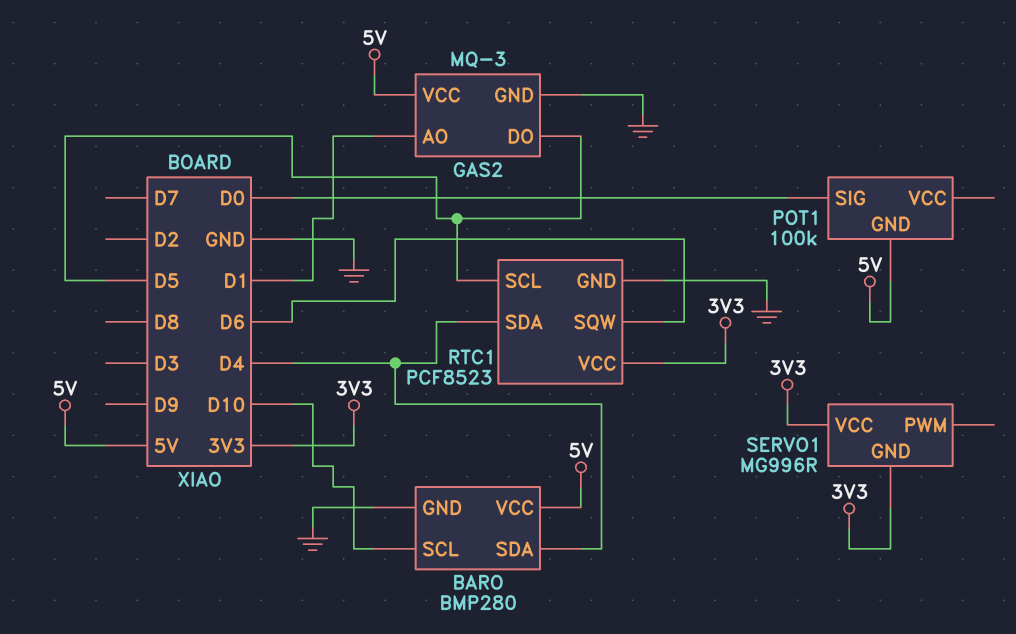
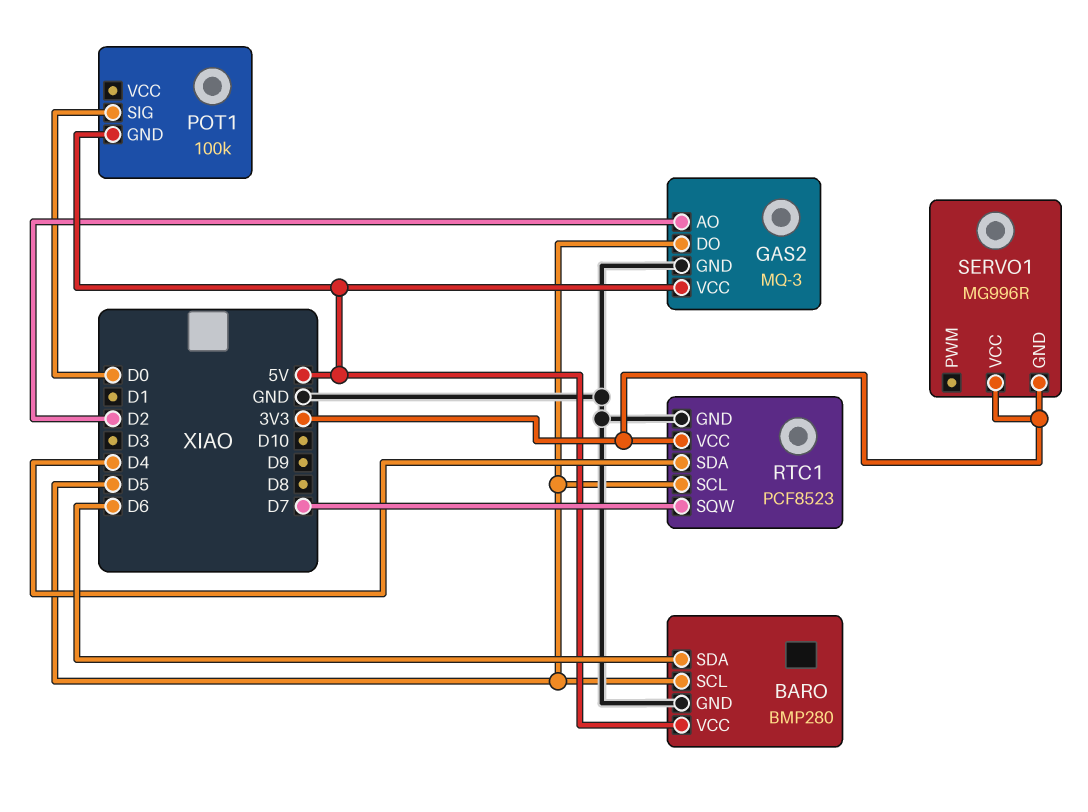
BARO pin SCL: D10 -> D5
BARO pin SDA: D4 -> D6
GAS2 pin AO: D1 -> D2
RTC1 pin SQW: D6 -> D7

